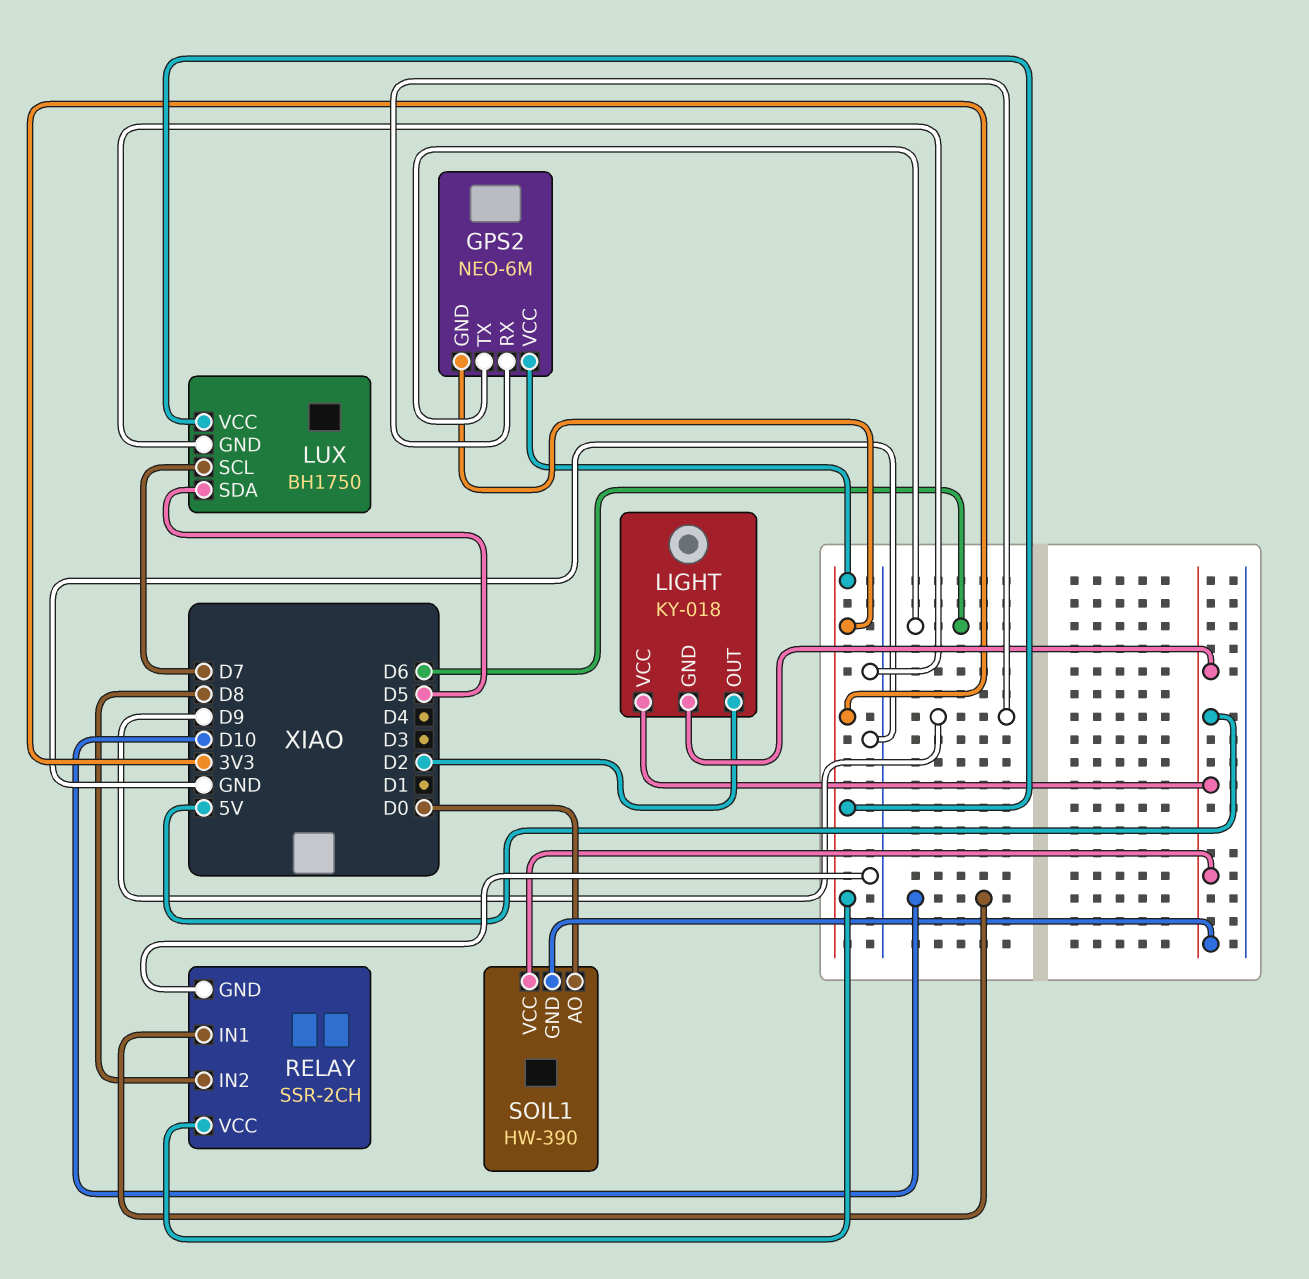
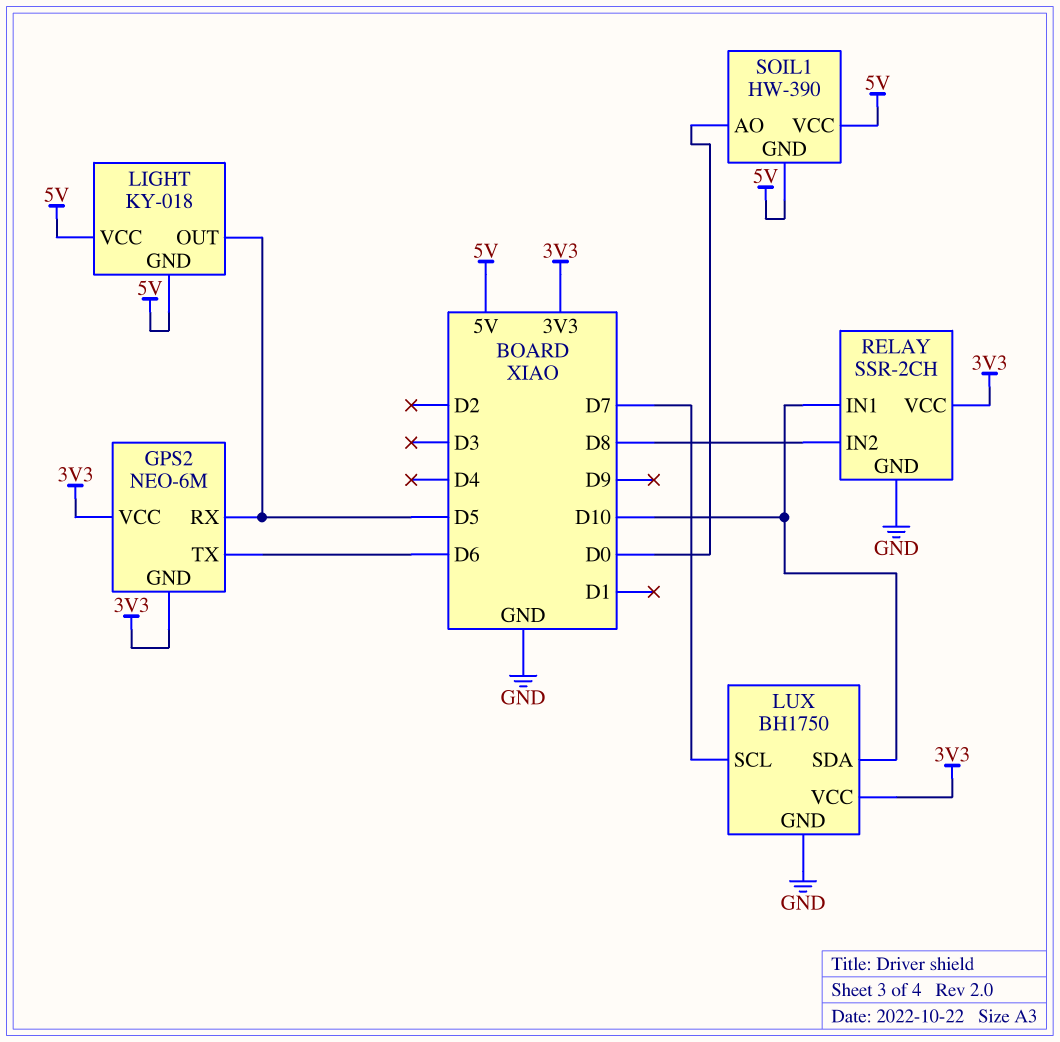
GPS2 pin RX: D9 -> D5
LIGHT pin OUT: D2 -> D5
LUX pin SDA: D5 -> D10

